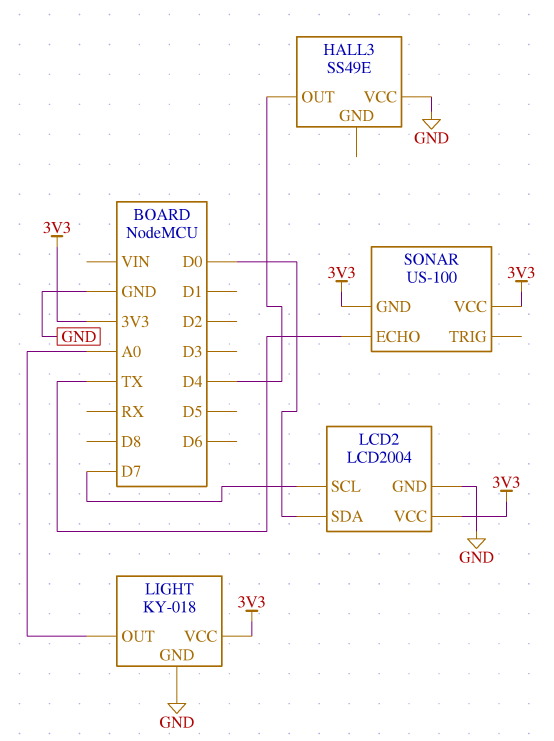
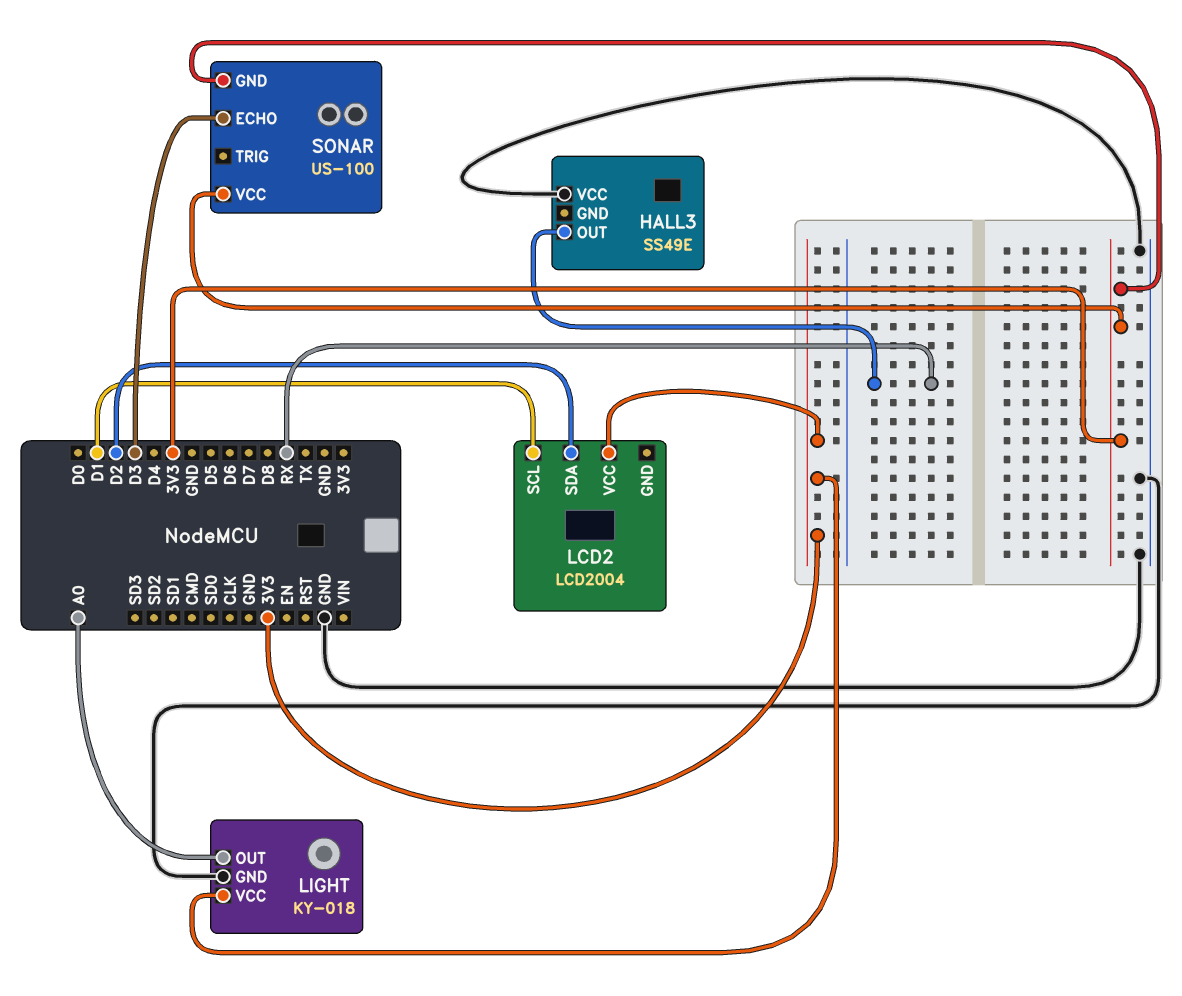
HALL3 pin OUT: D4 -> RX
LCD2 pin GND: GND -> none
LCD2 pin SCL: D7 -> D1
LCD2 pin SDA: D0 -> D2
SONAR pin ECHO: TX -> D3

